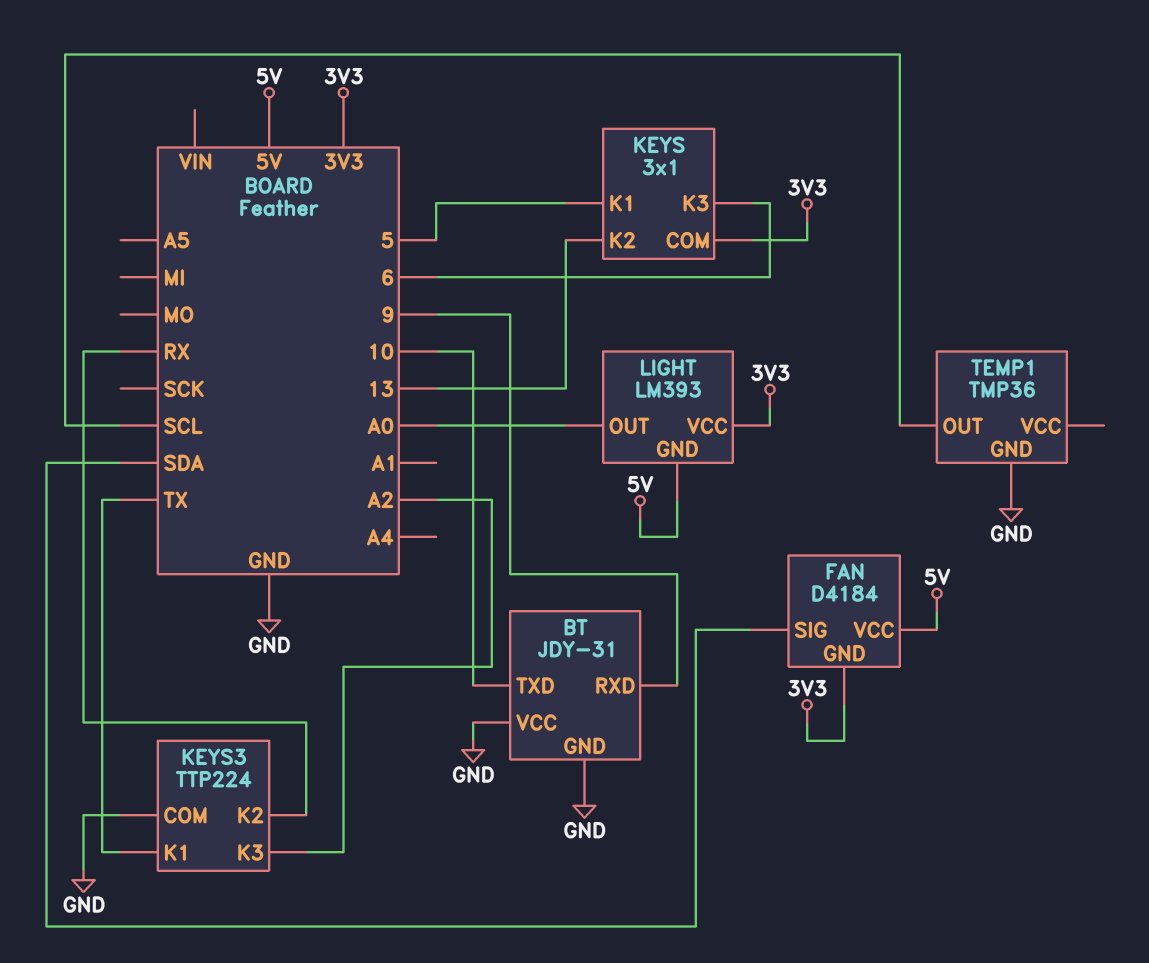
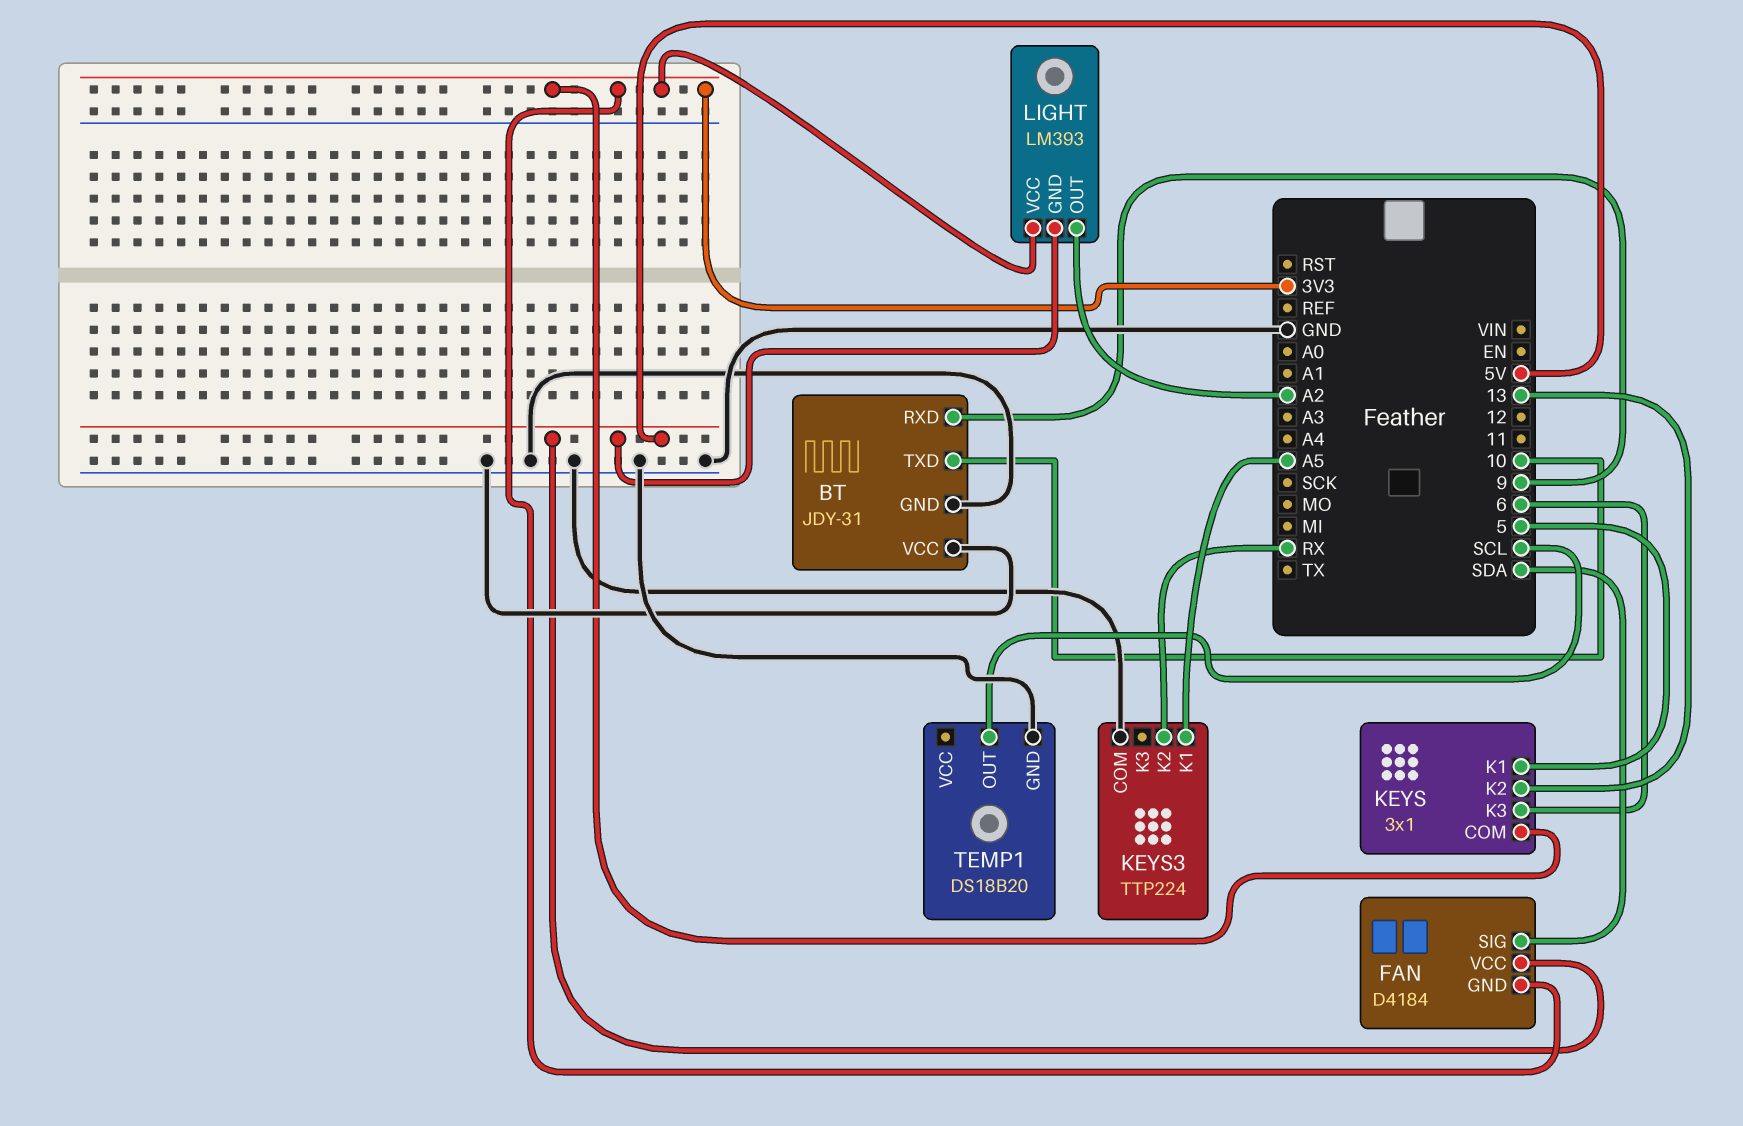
KEYS3 pin K1: TX -> A5
KEYS3 pin K3: A2 -> none
LIGHT pin OUT: A0 -> A2
TEMP1: TMP36 -> DS18B20

